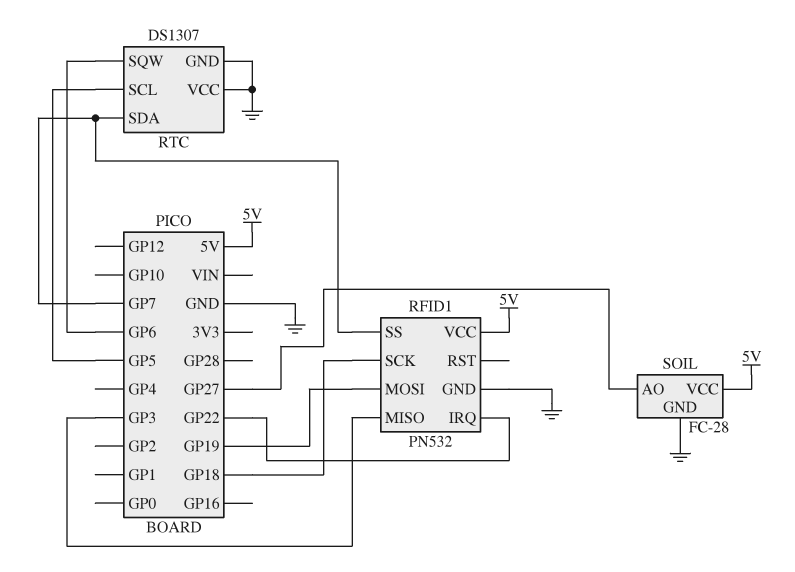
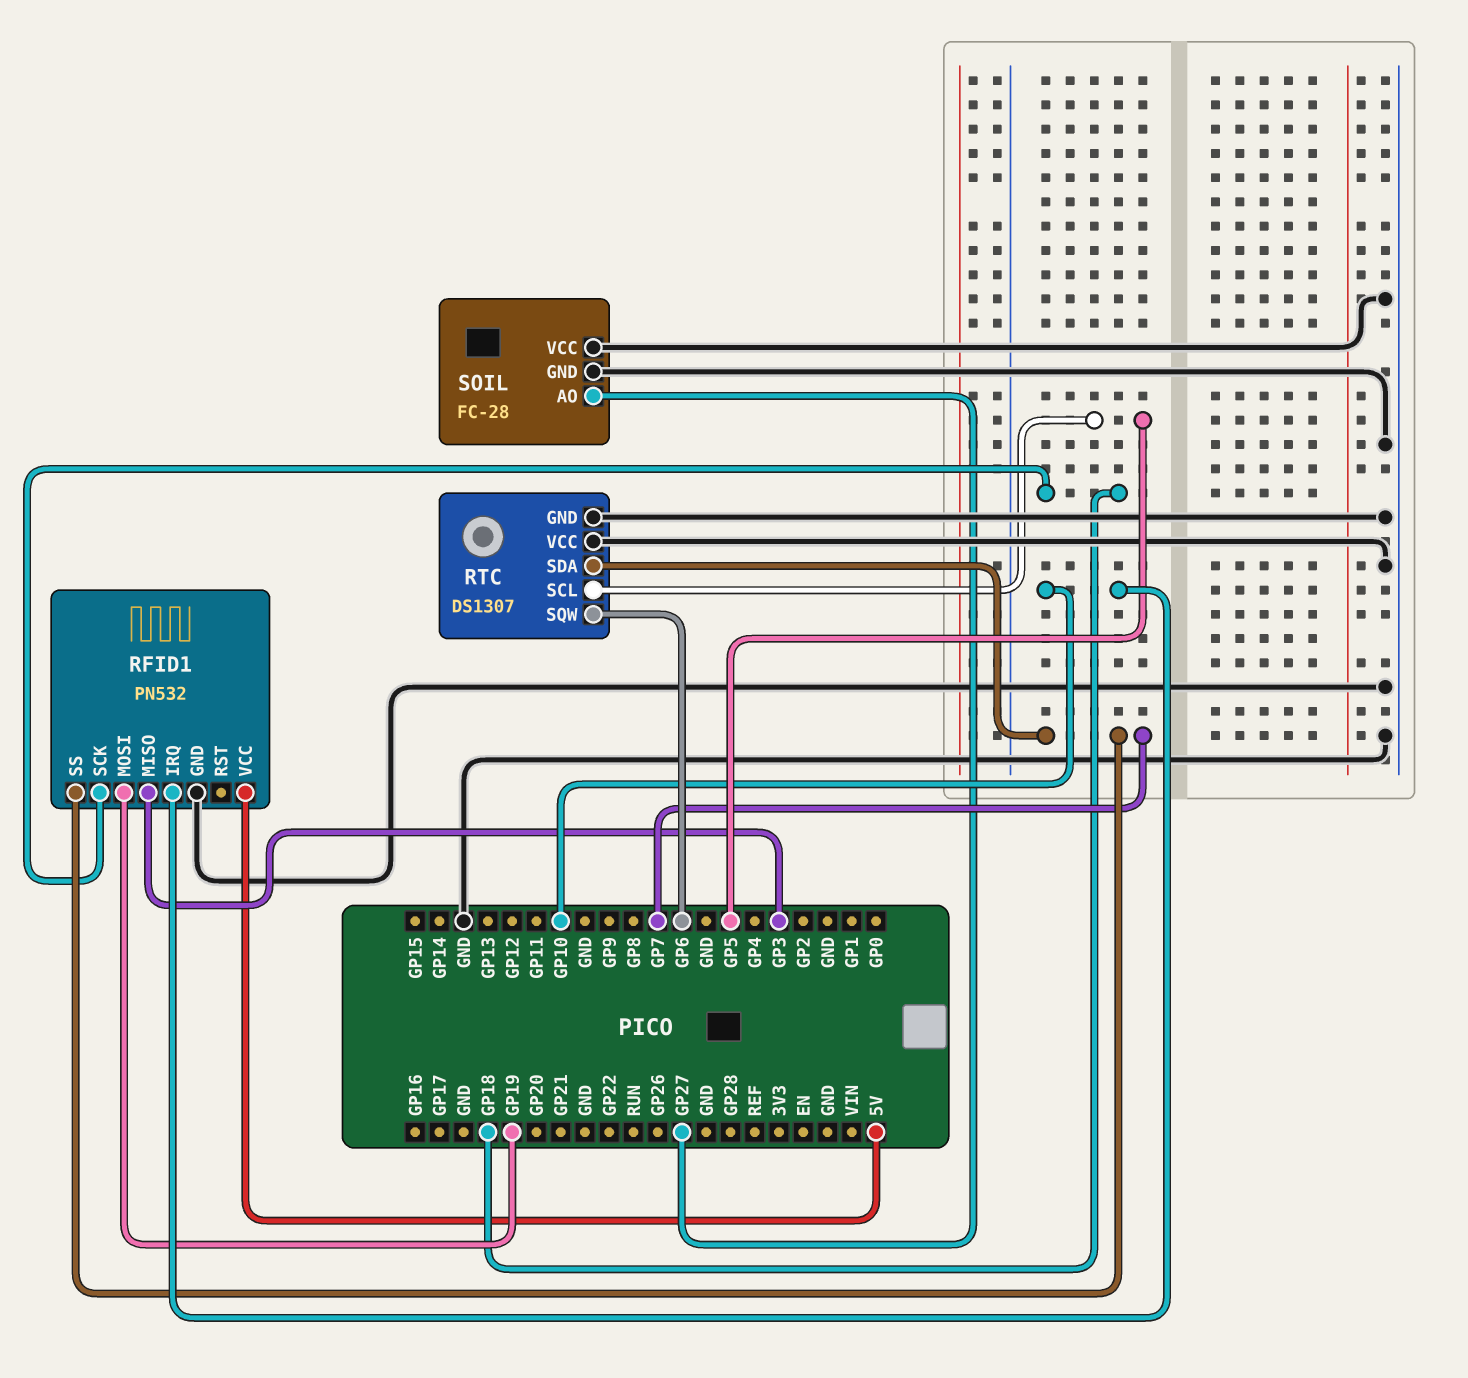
RFID1 pin IRQ: GP22 -> GP10
SOIL pin VCC: 5V -> GND

